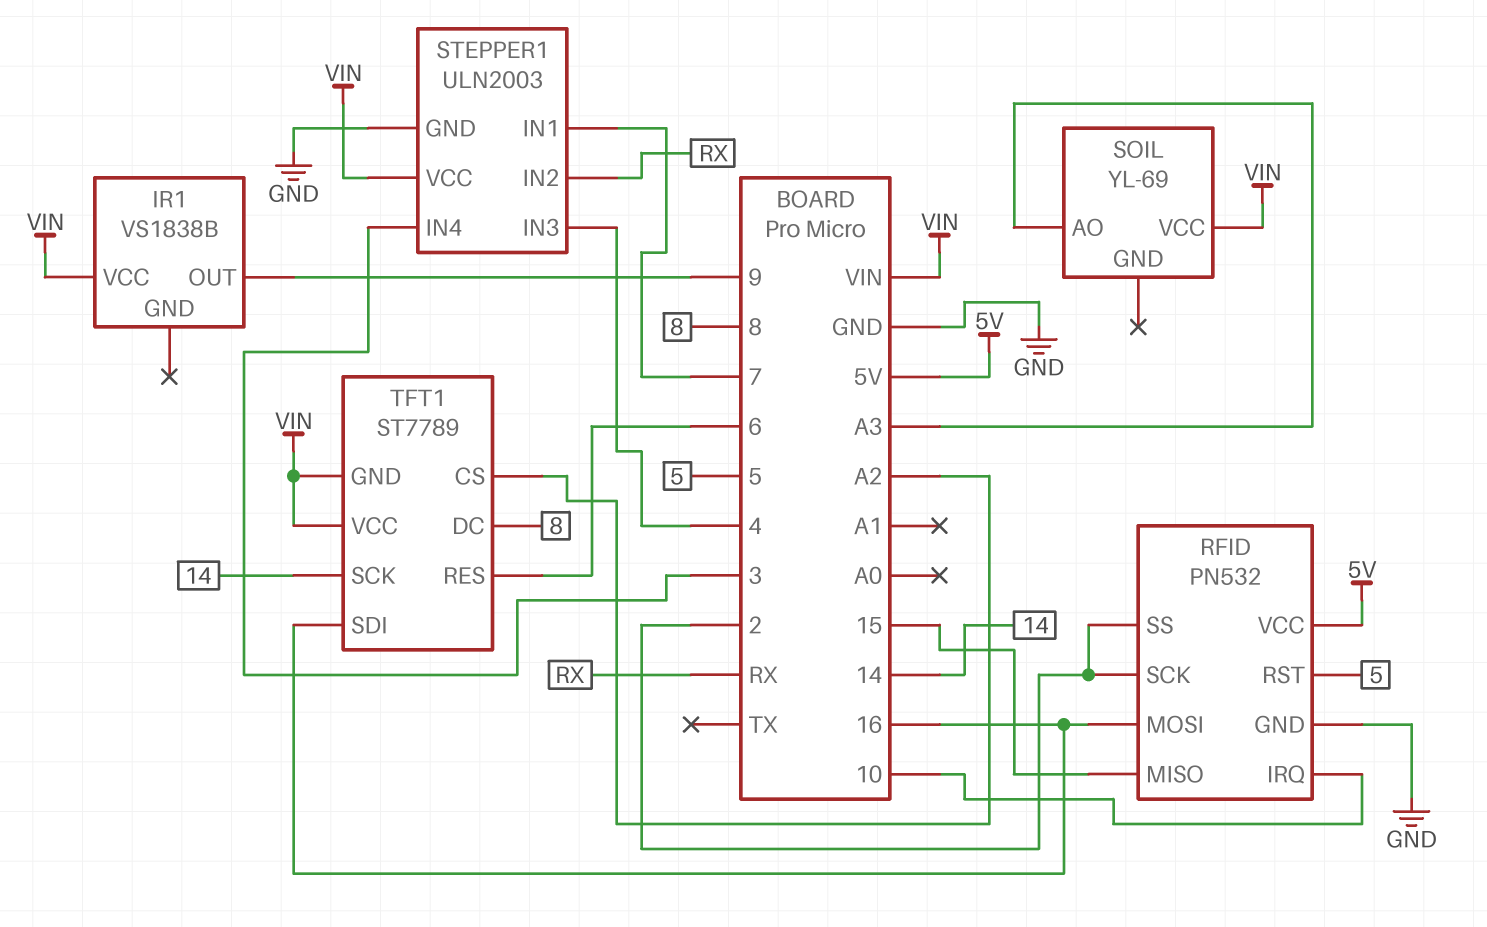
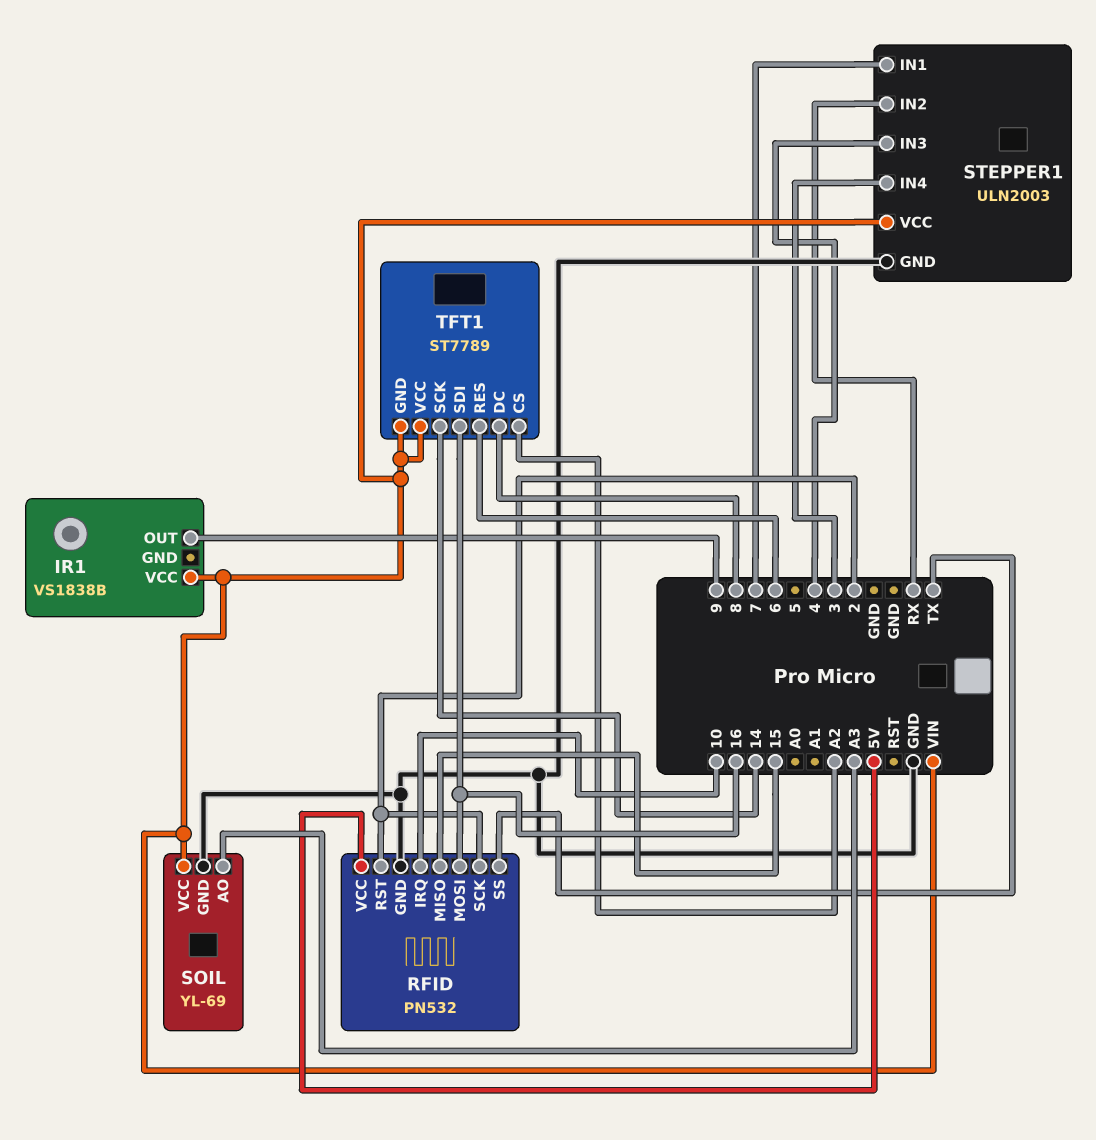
RFID pin RST: 5 -> 2
RFID pin SS: 2 -> TX
SOIL pin GND: none -> GND

